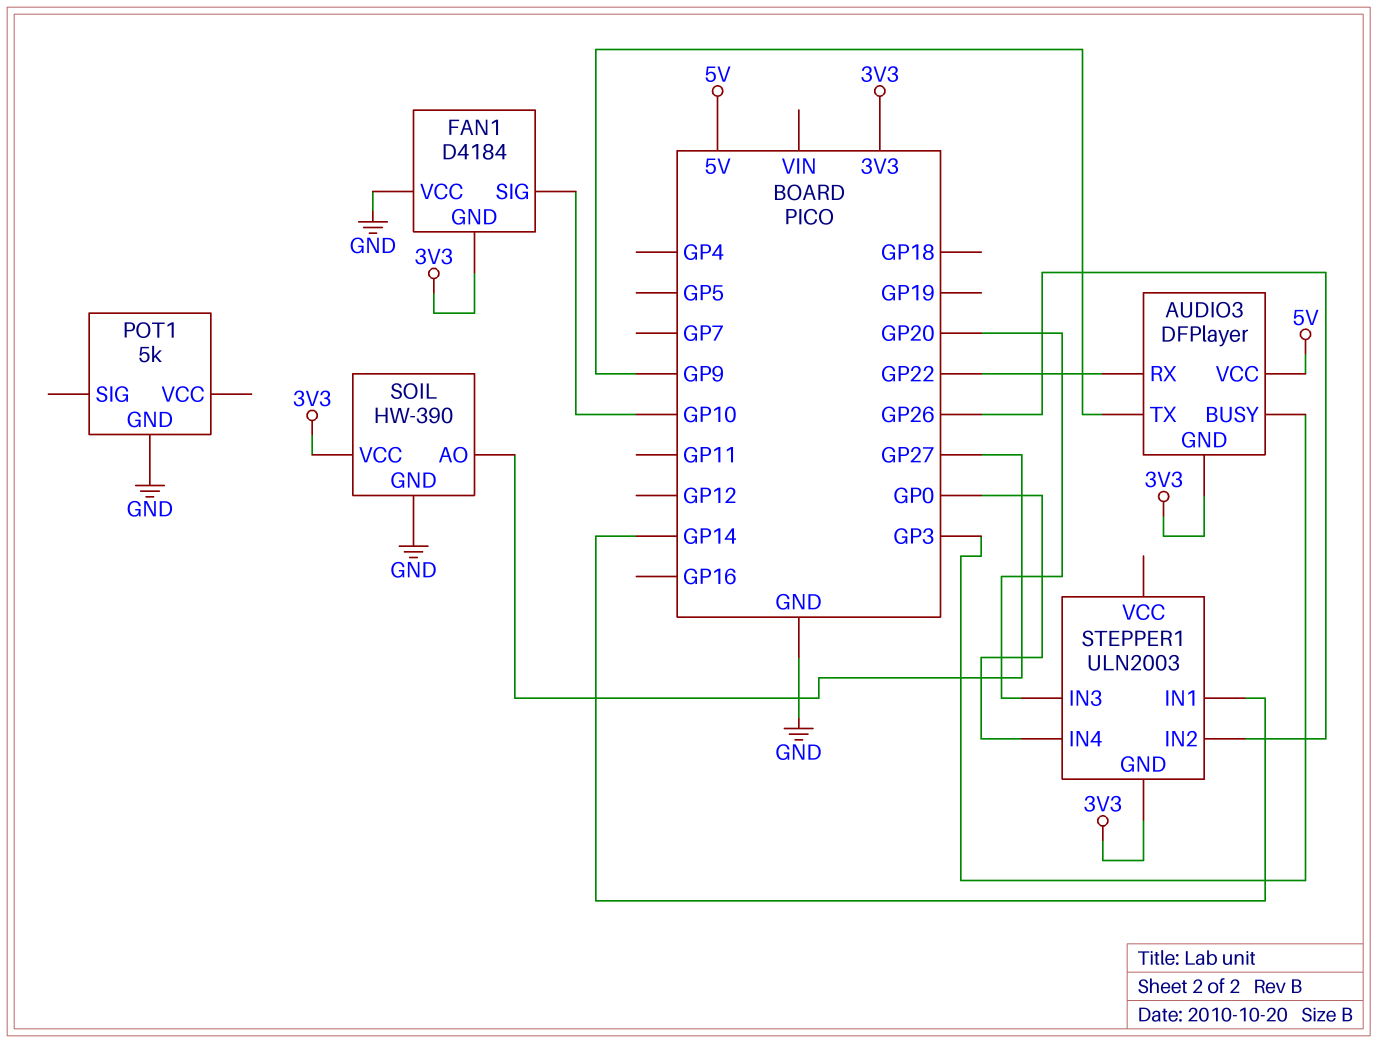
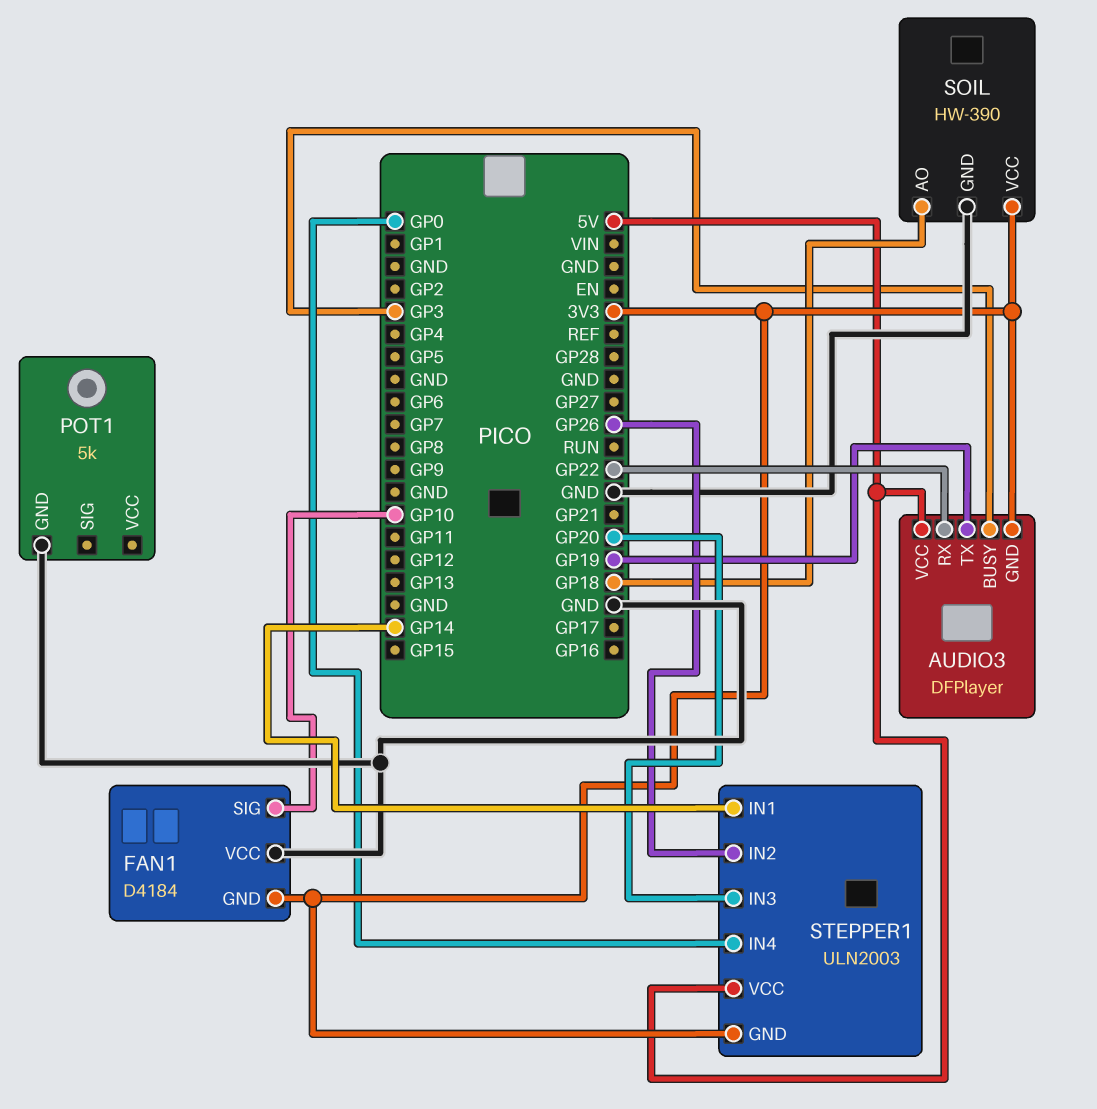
AUDIO3 pin TX: GP9 -> GP19
SOIL pin AO: GP27 -> GP18
STEPPER1 pin VCC: none -> 5V

